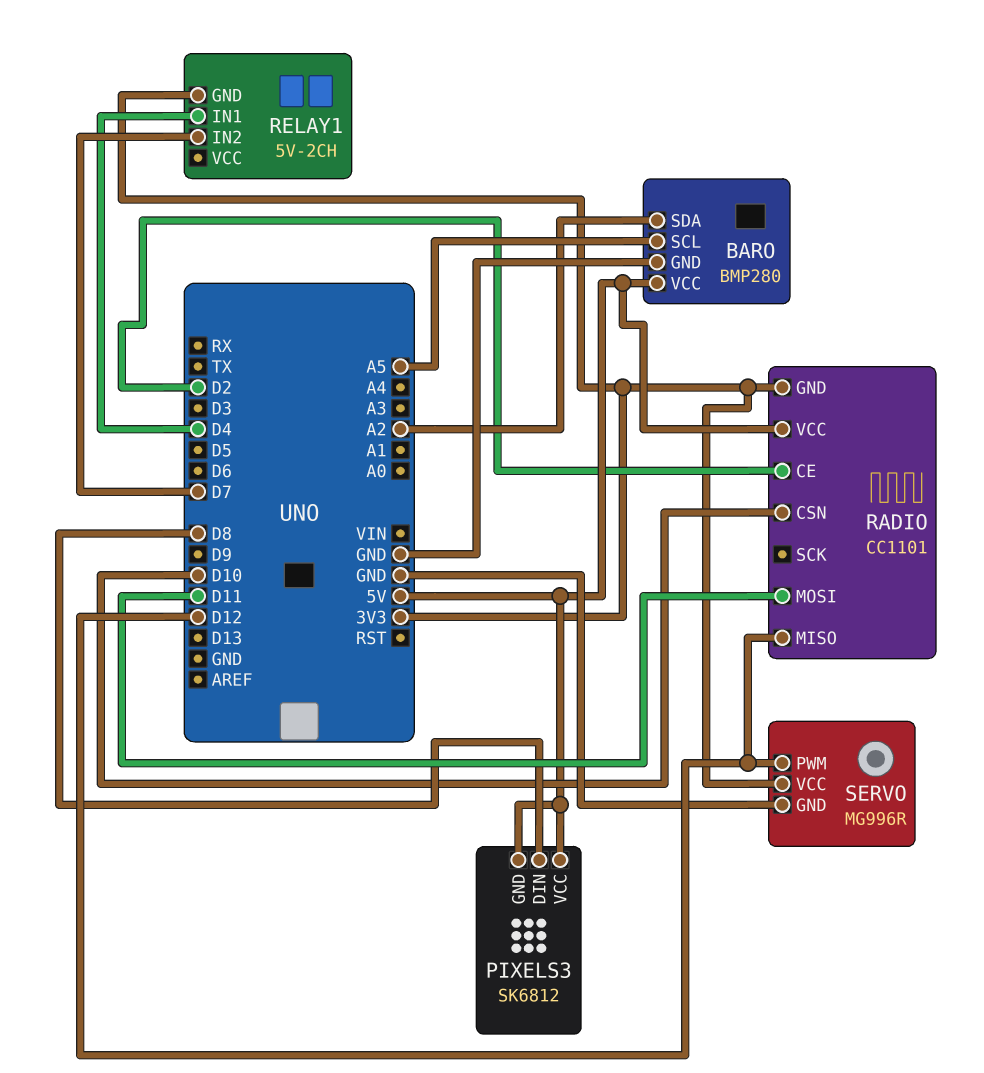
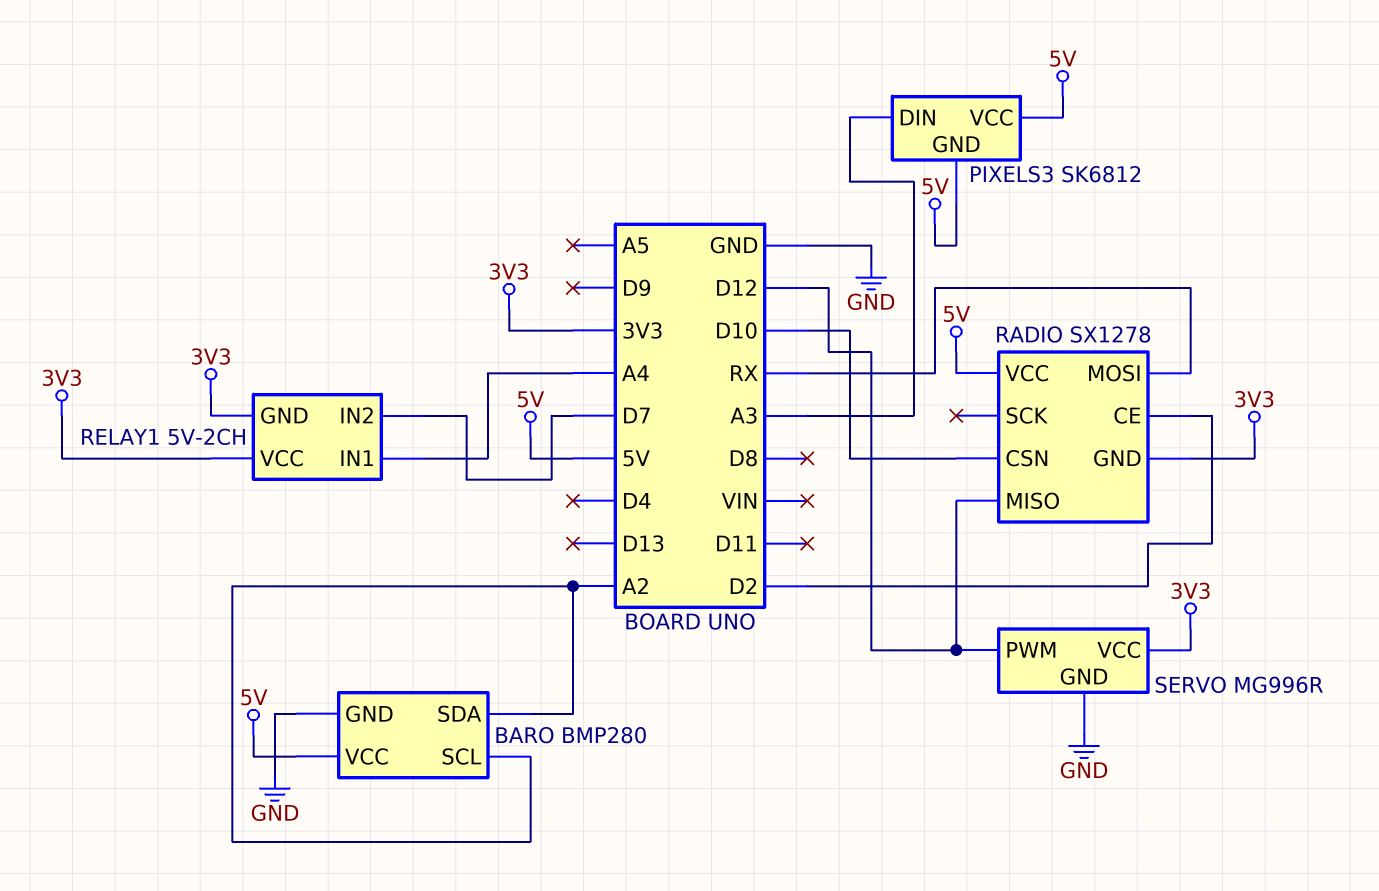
BARO pin SCL: A5 -> A2
PIXELS3 pin DIN: D8 -> A3
RADIO: CC1101 -> SX1278
RADIO pin MOSI: D11 -> RX
RELAY1 pin IN1: D4 -> A4
RELAY1 pin VCC: none -> 3V3

